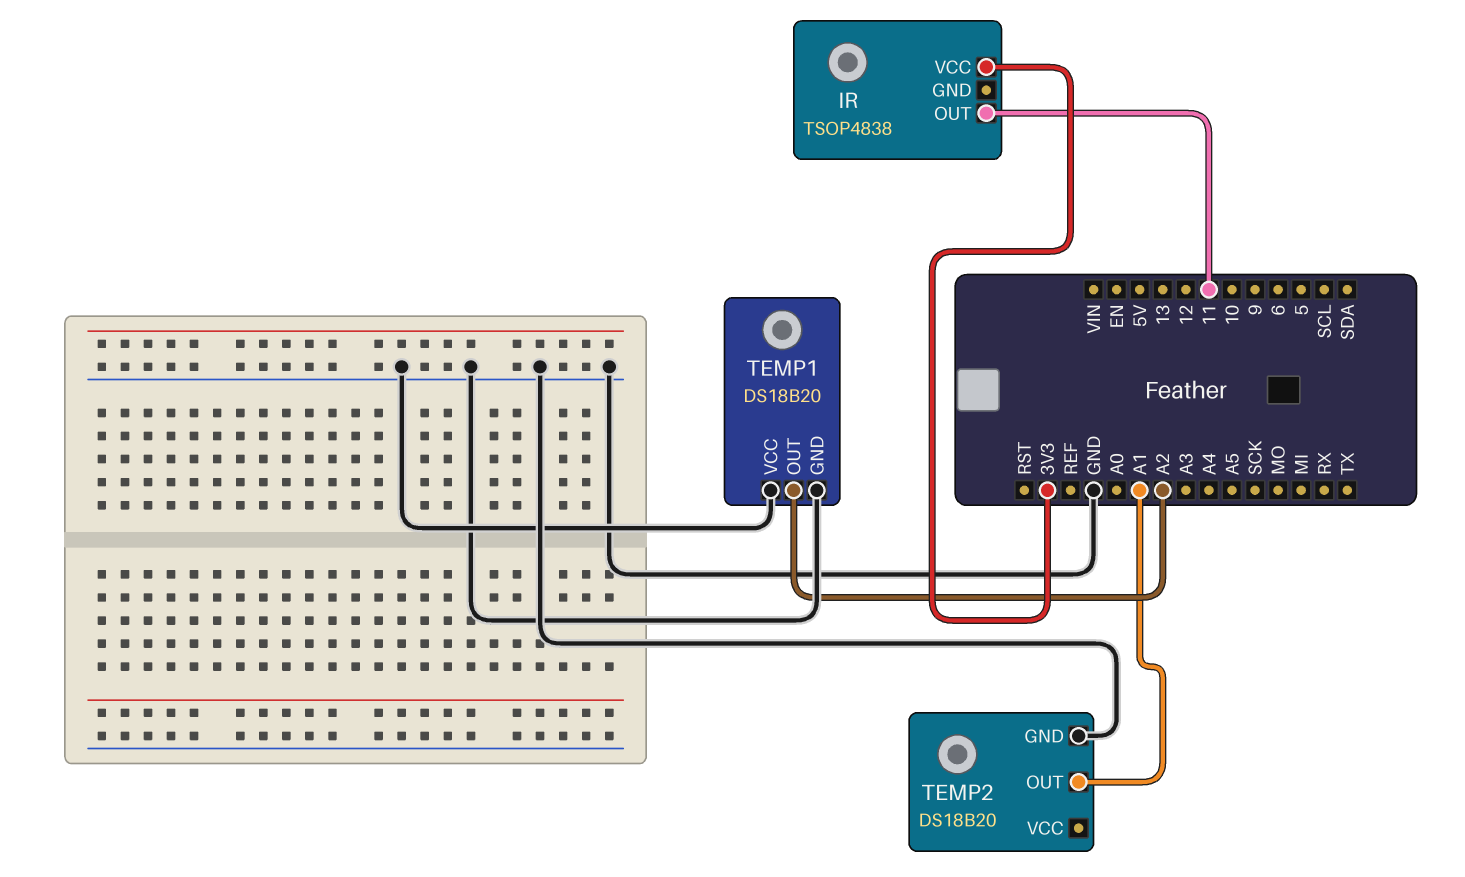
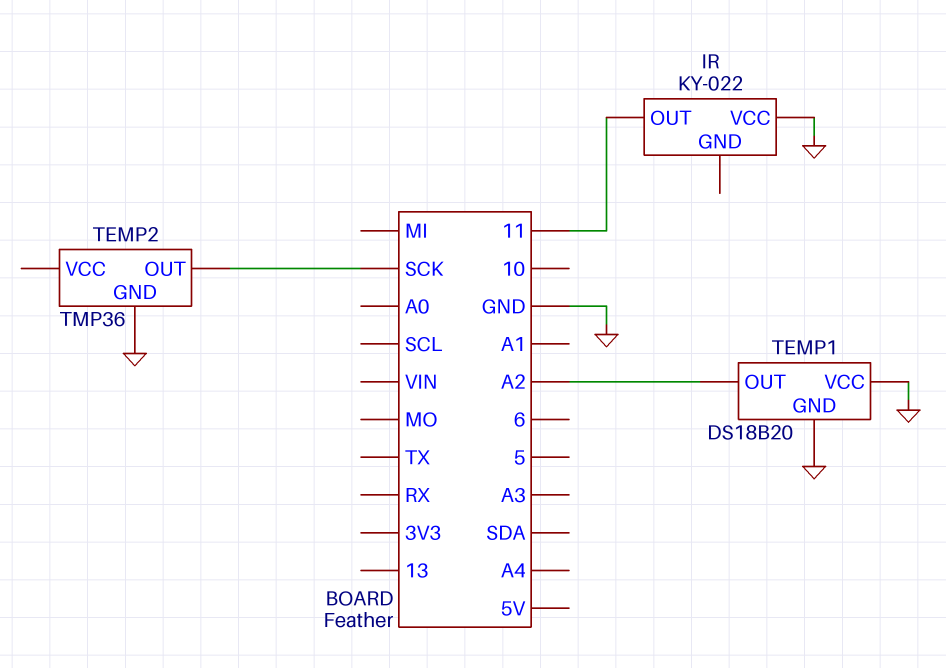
IR: TSOP4838 -> KY-022
IR pin VCC: 3V3 -> GND
TEMP2: DS18B20 -> TMP36
TEMP2 pin OUT: A1 -> SCK

